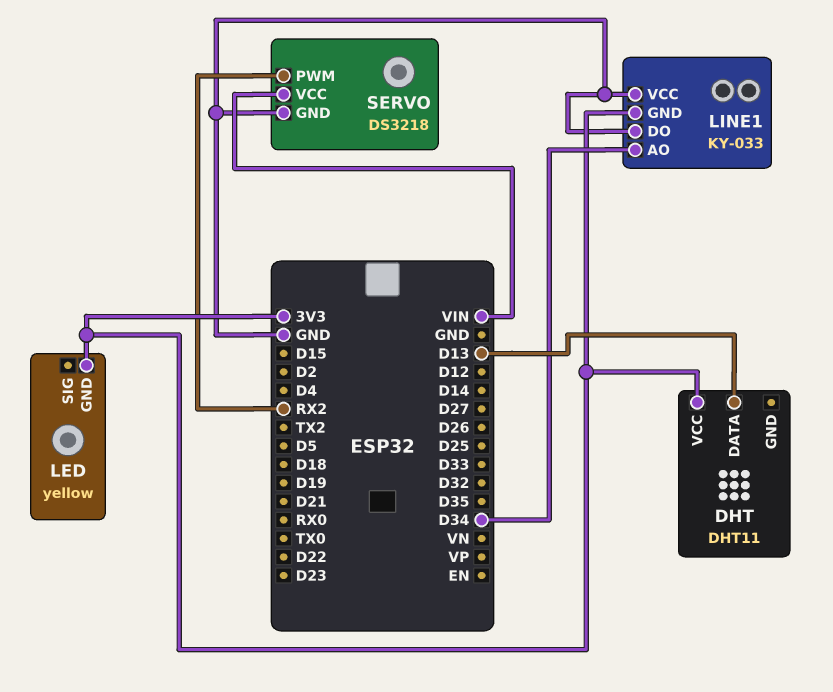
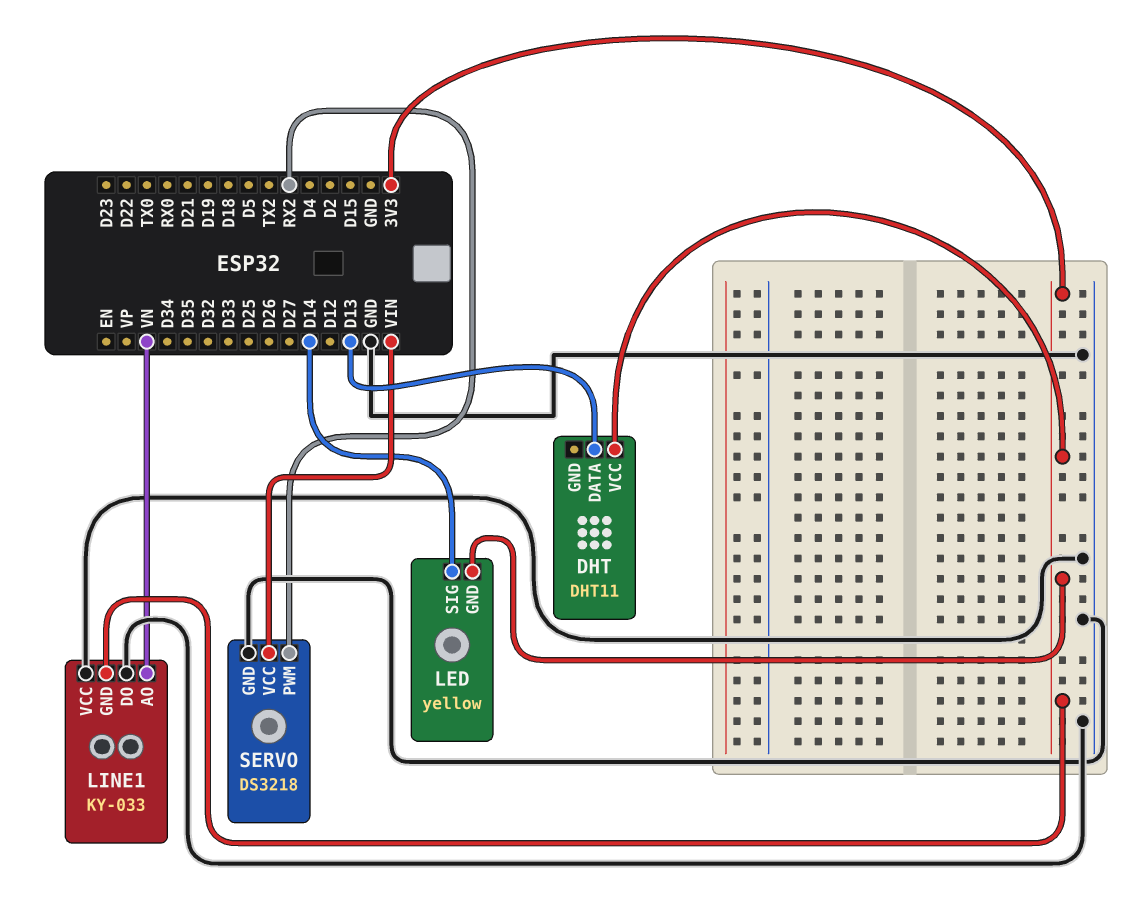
LED pin SIG: none -> D14
LINE1 pin AO: D34 -> VN

